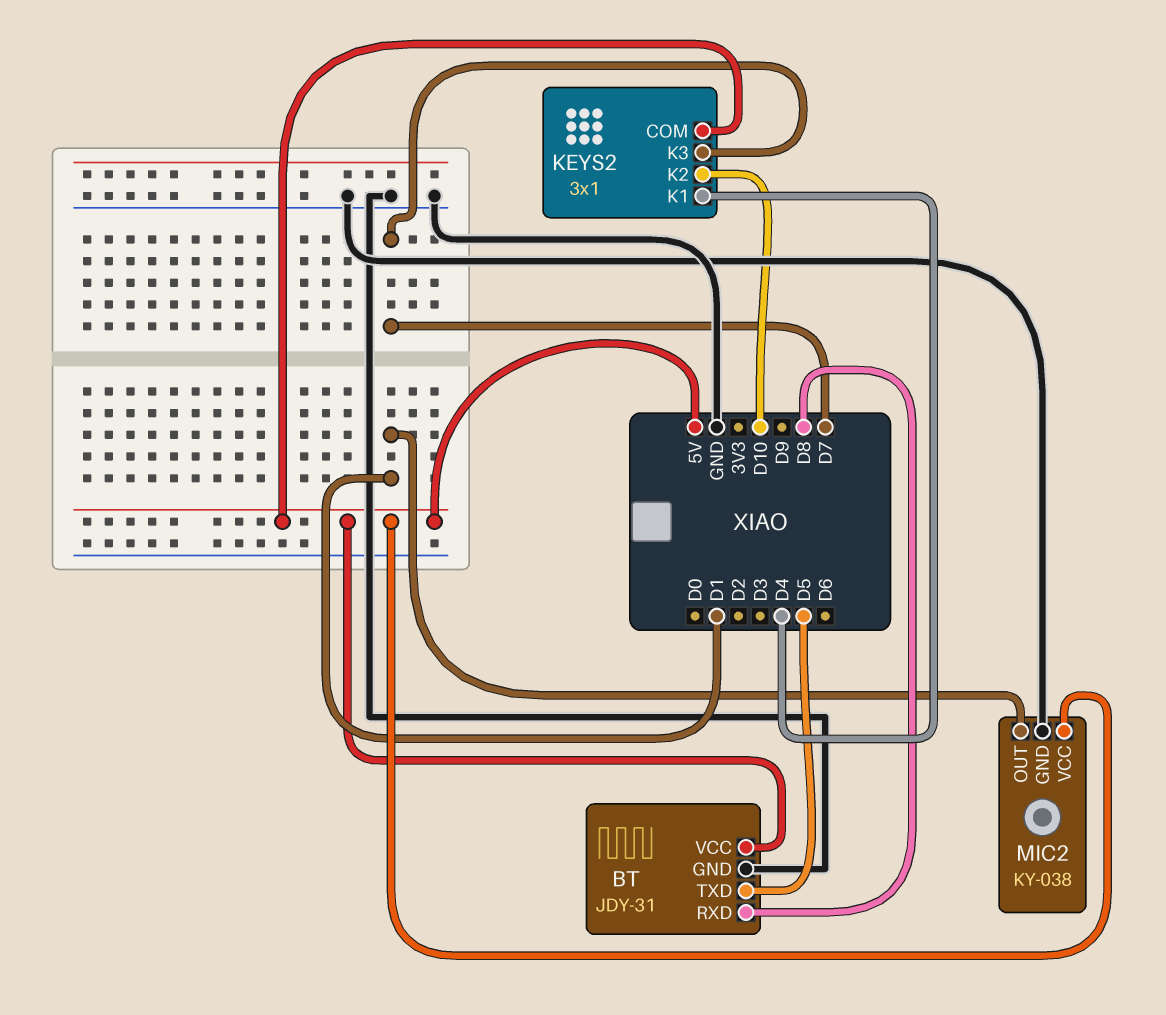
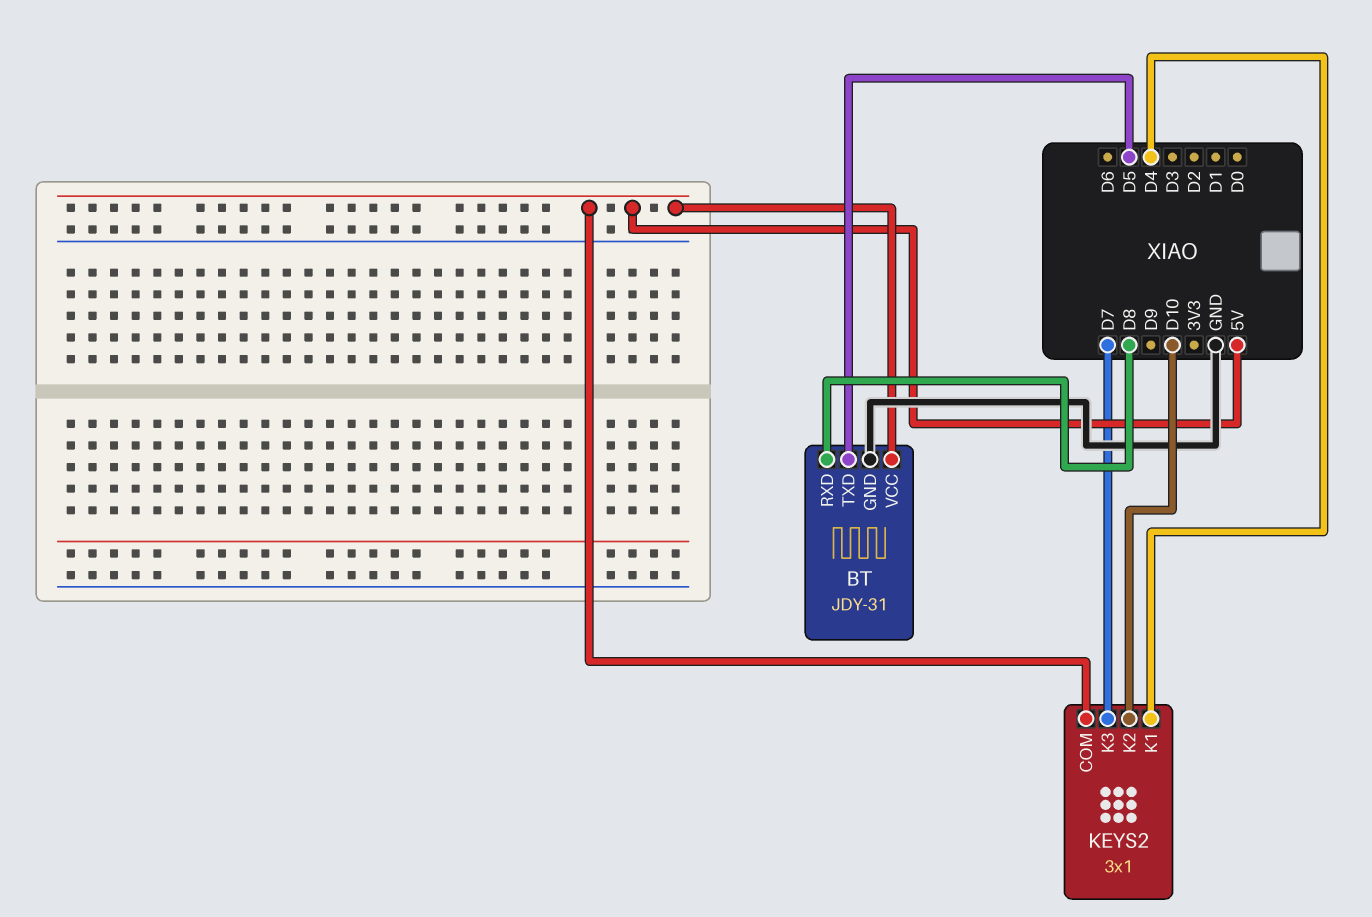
MIC2: KY-038 -> none
MIC2 pin GND: GND -> none
MIC2 pin OUT: D1 -> none
MIC2 pin VCC: 5V -> none

